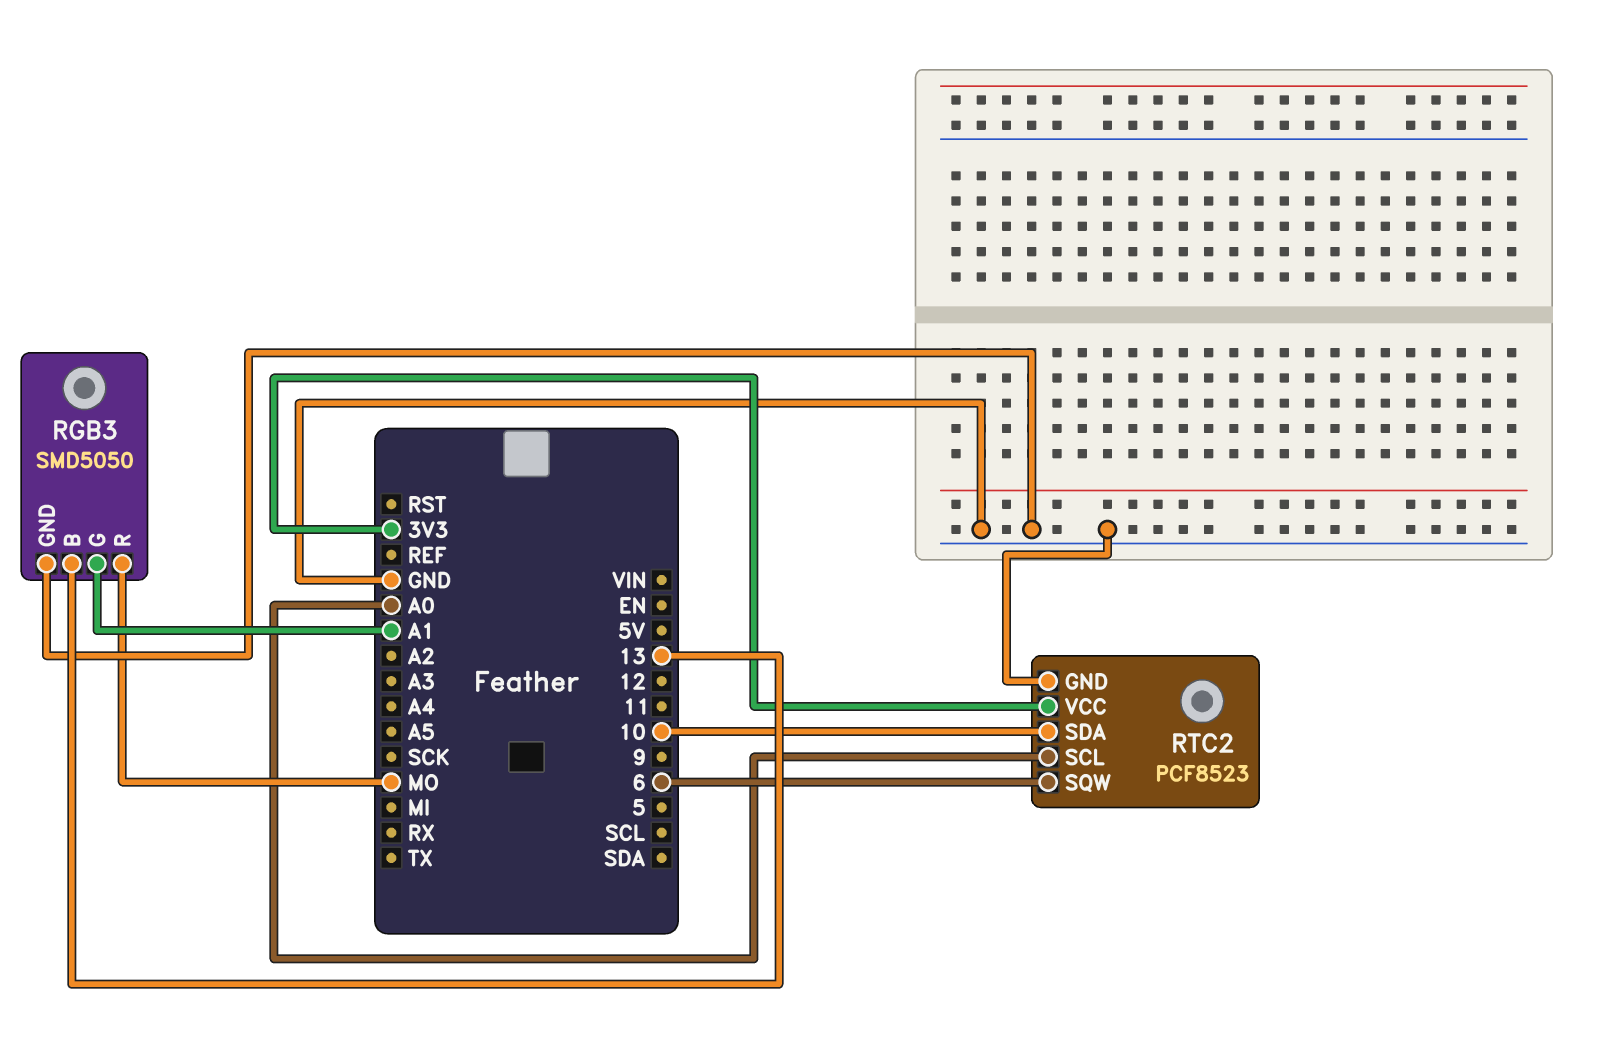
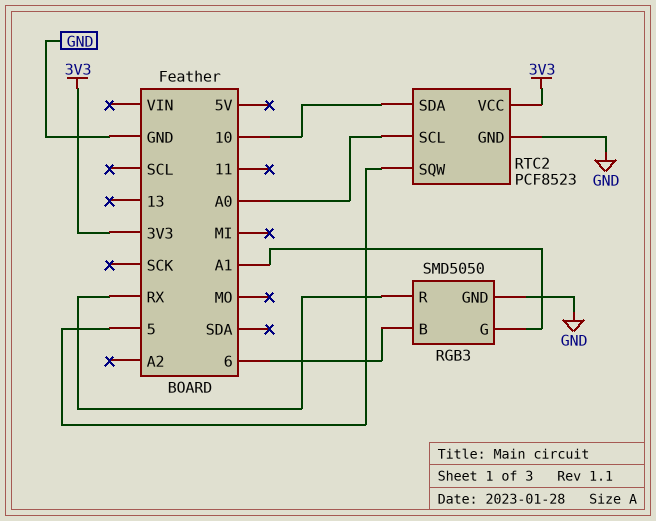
RGB3 pin B: 13 -> 6
RGB3 pin R: MO -> RX
RTC2 pin SQW: 6 -> 5

